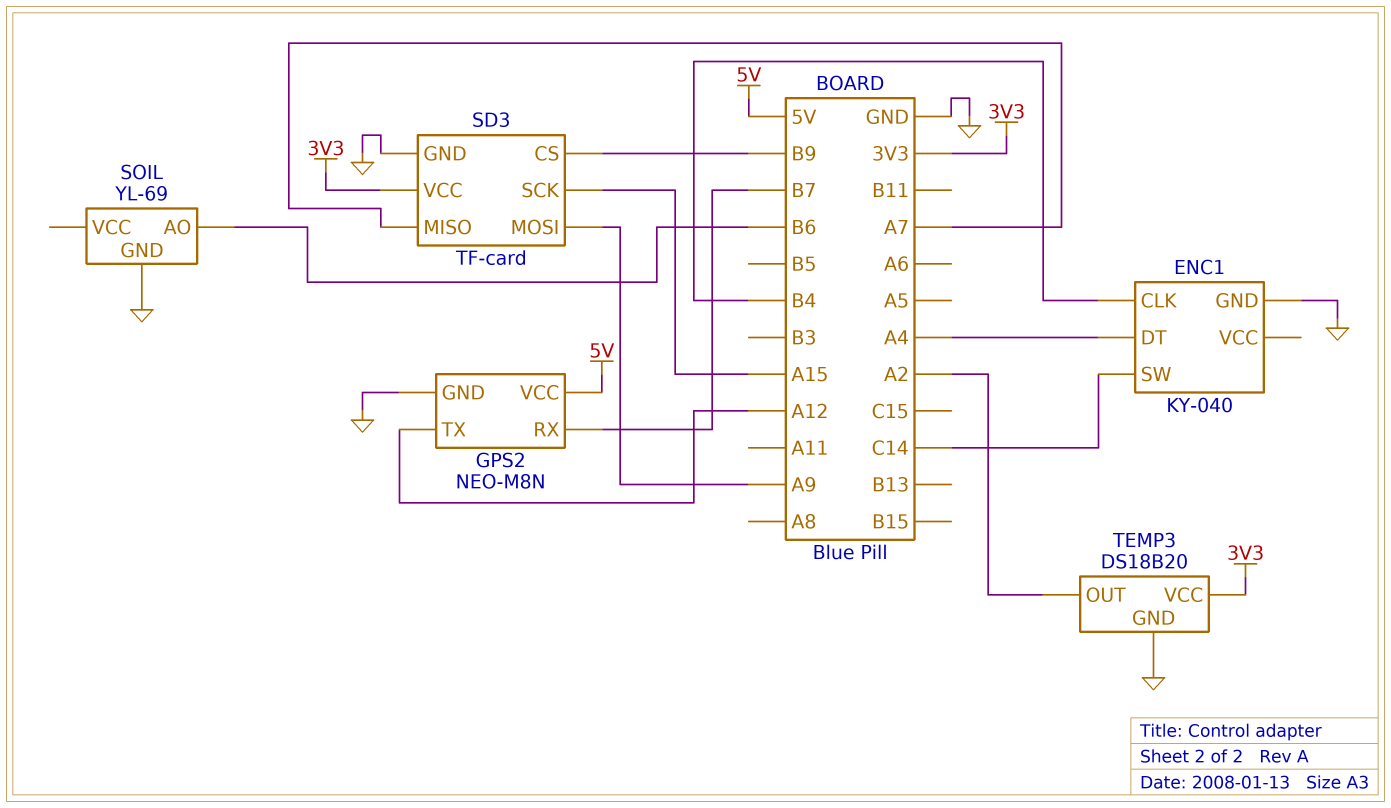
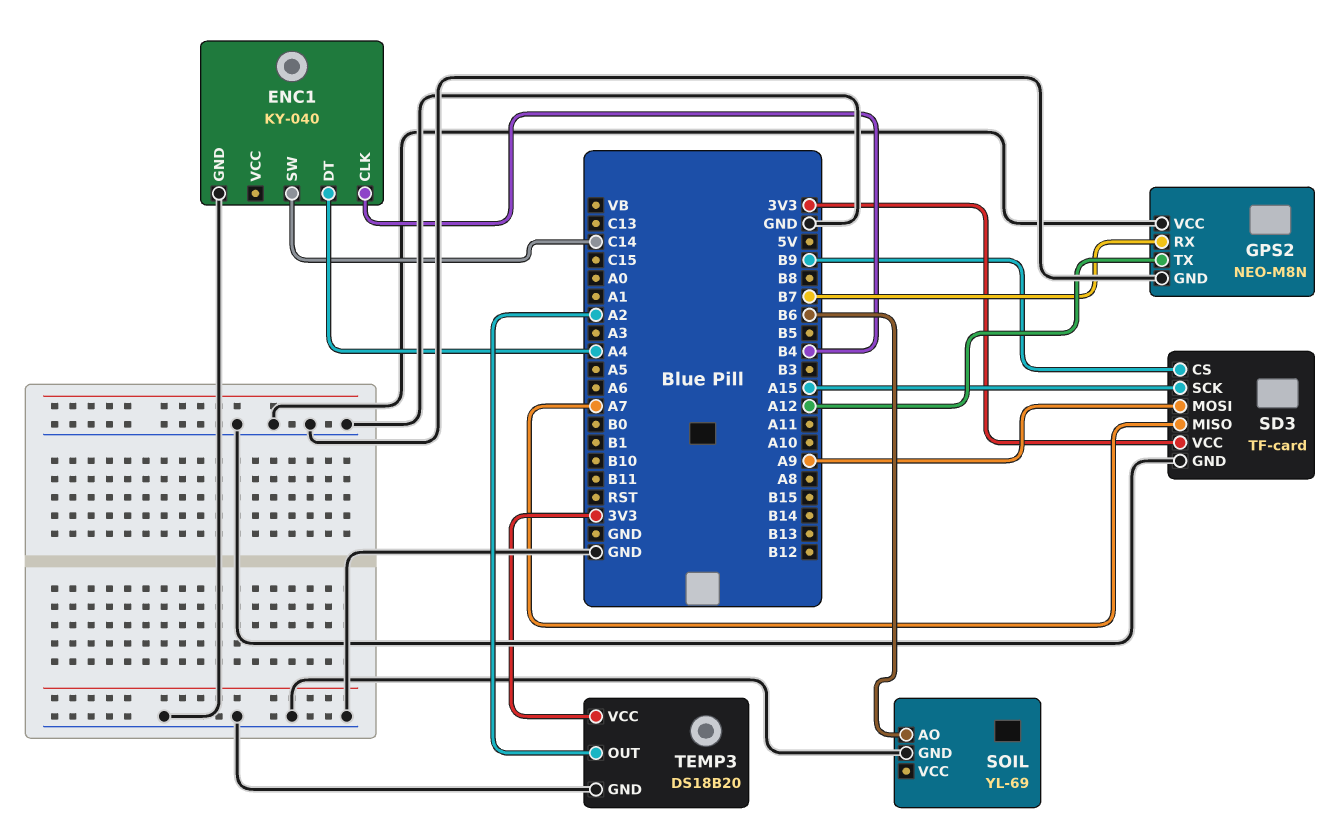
GPS2 pin VCC: 5V -> GND

